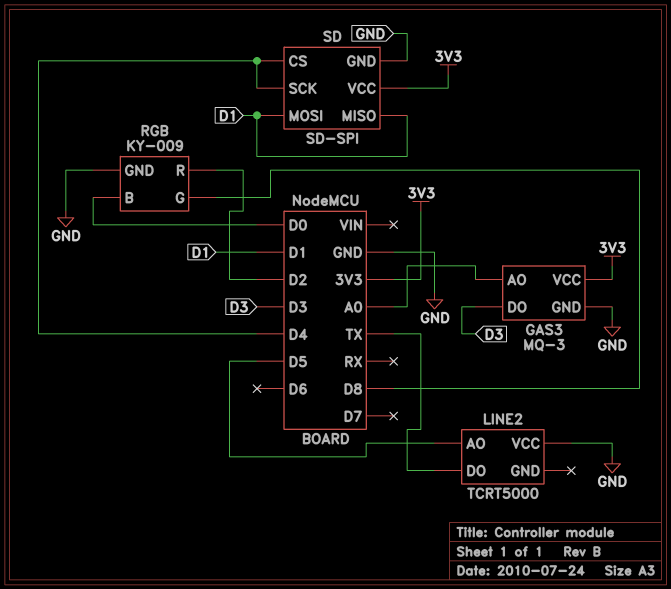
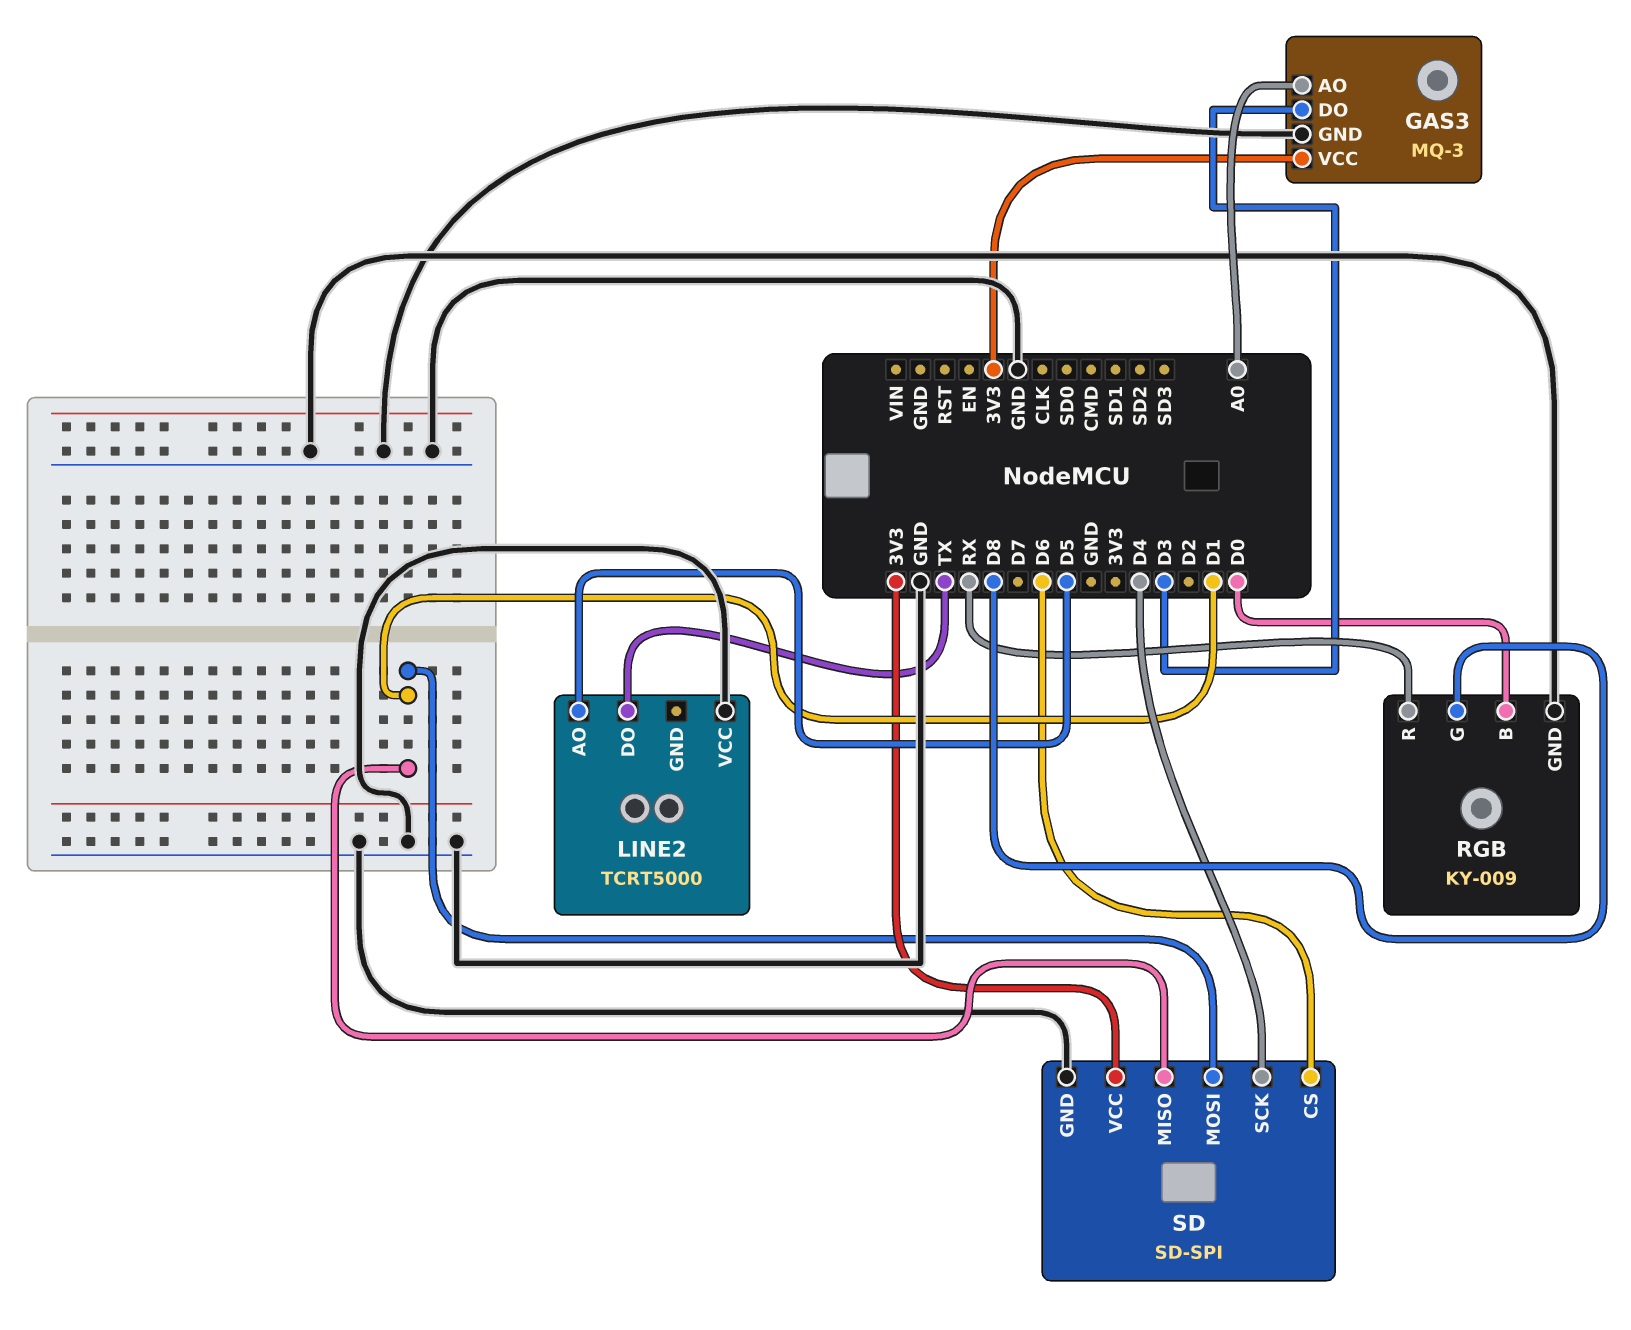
RGB pin R: D2 -> RX
SD pin CS: D4 -> D6

